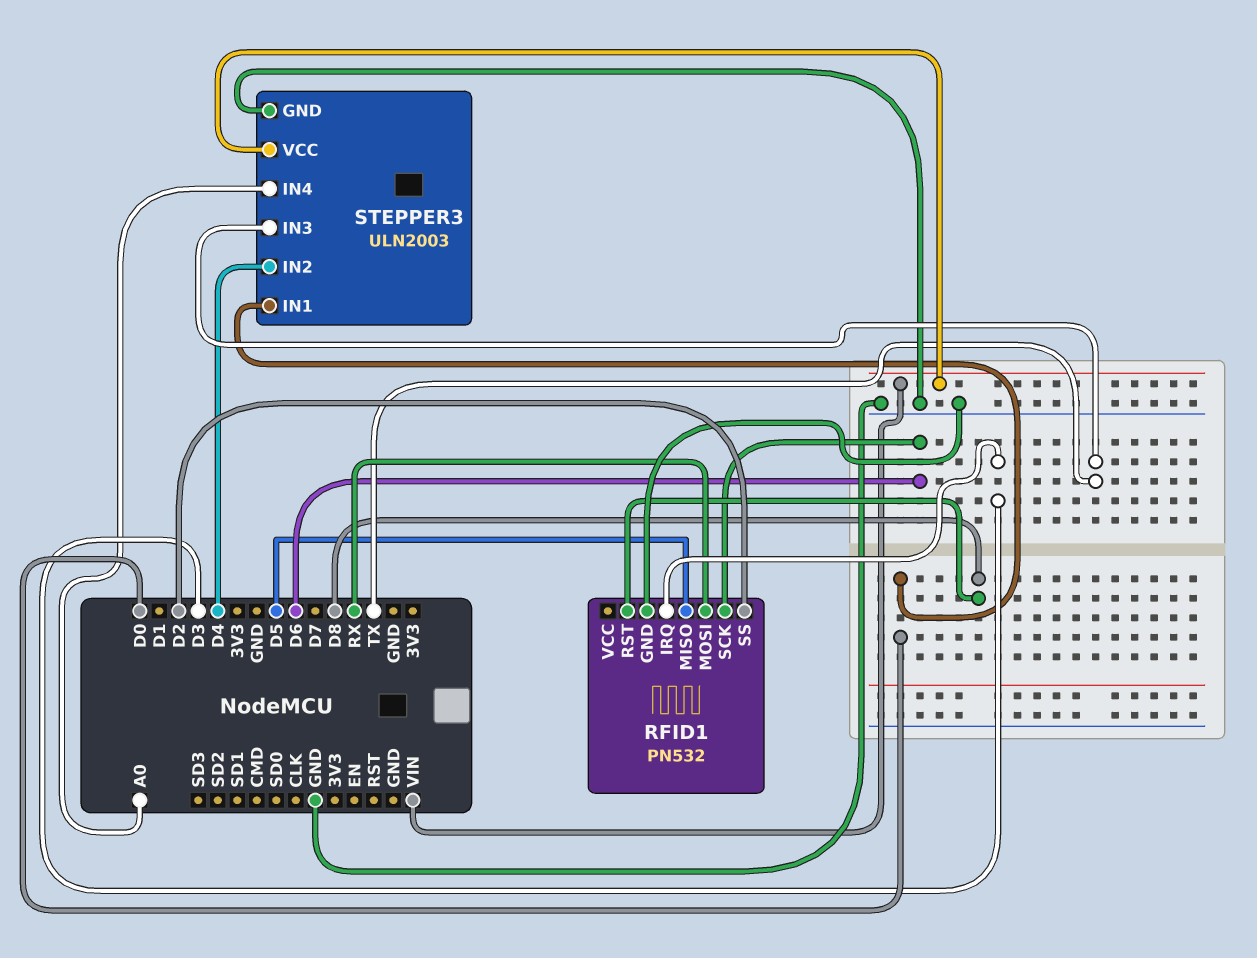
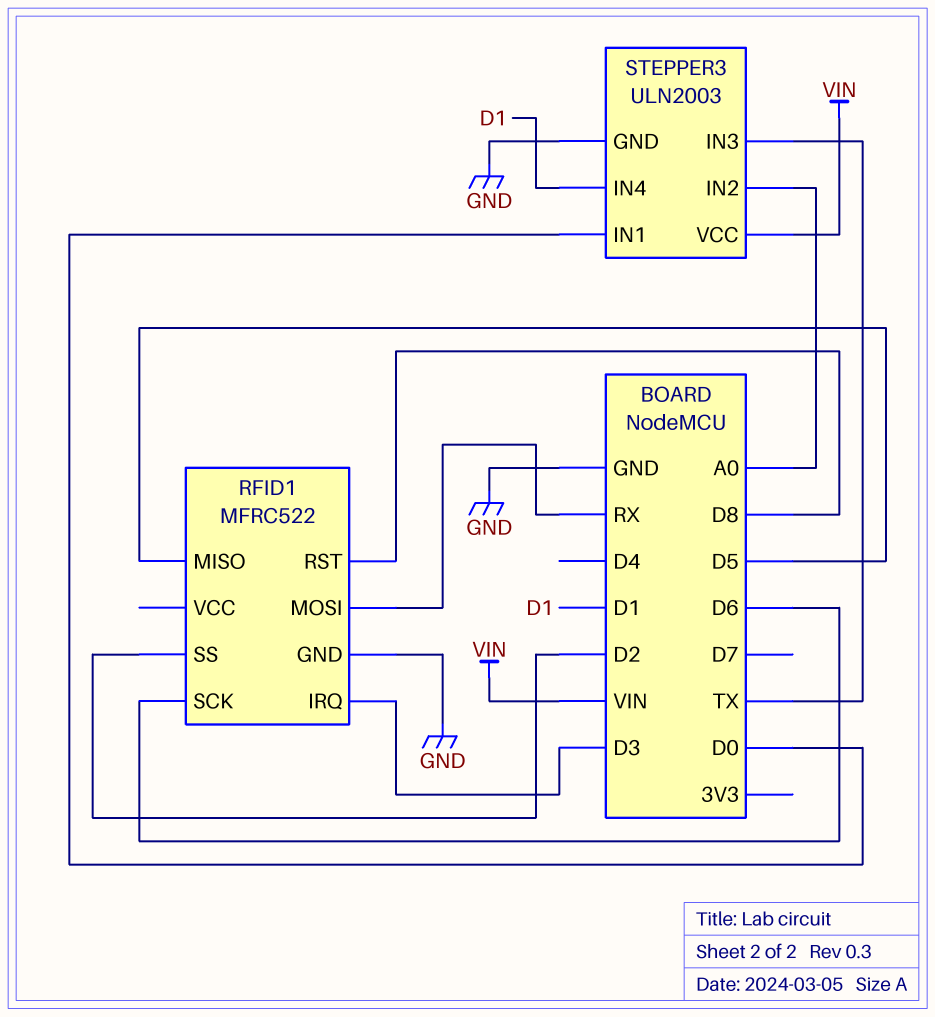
RFID1: PN532 -> MFRC522
STEPPER3 pin IN2: D4 -> A0
STEPPER3 pin IN4: A0 -> D1

